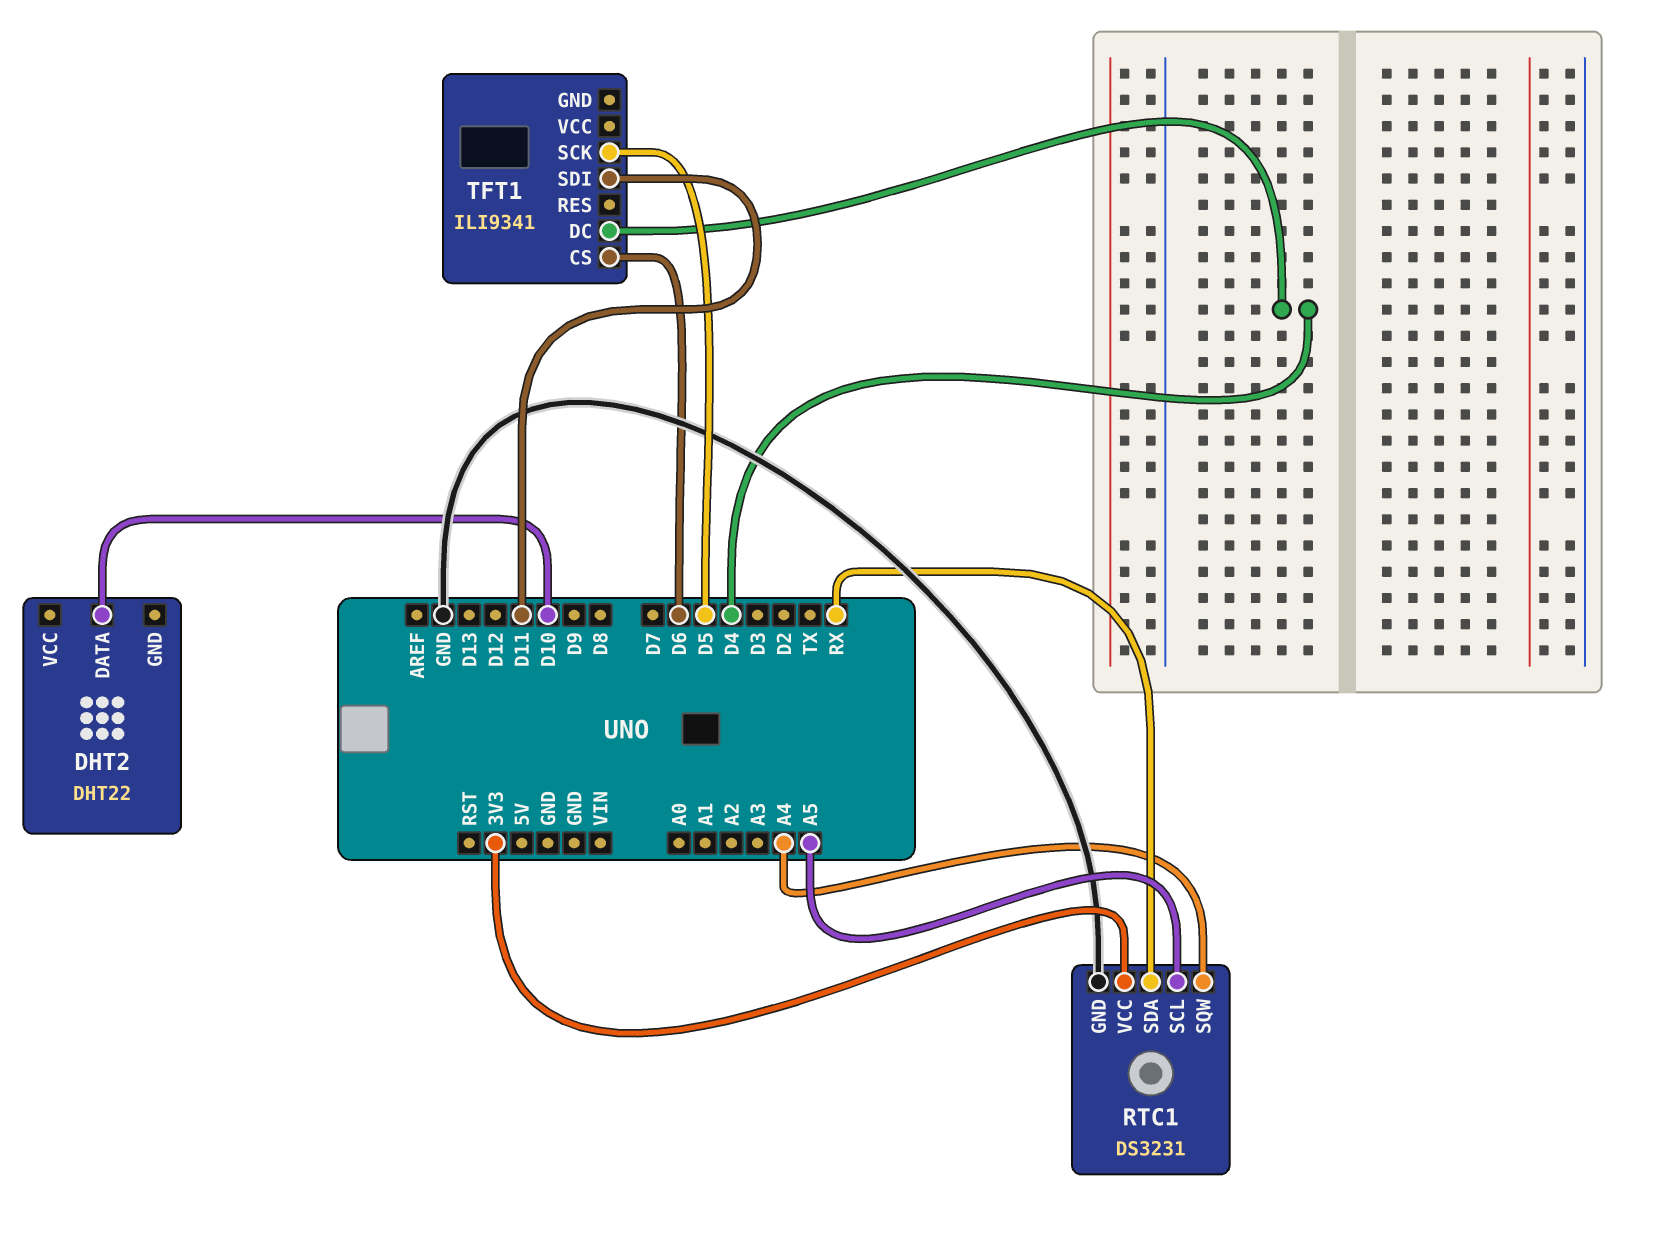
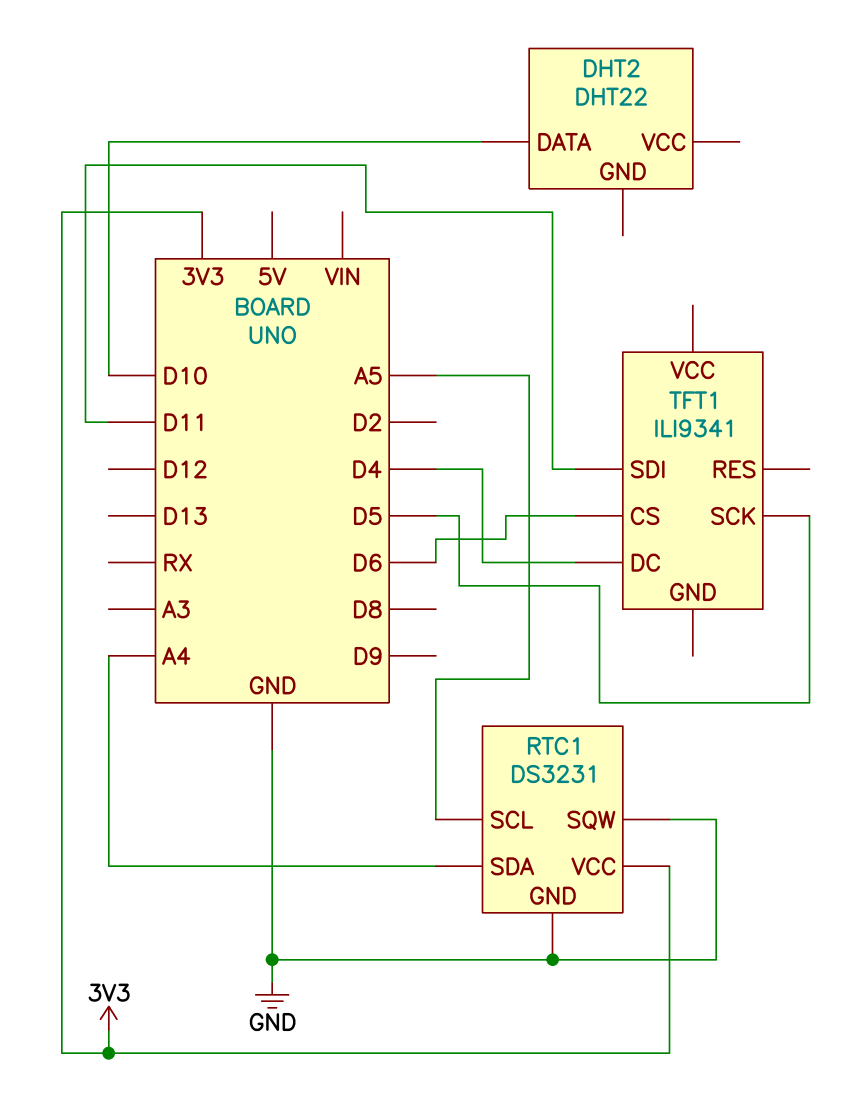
RTC1 pin SDA: RX -> A4
RTC1 pin SQW: A4 -> GND

